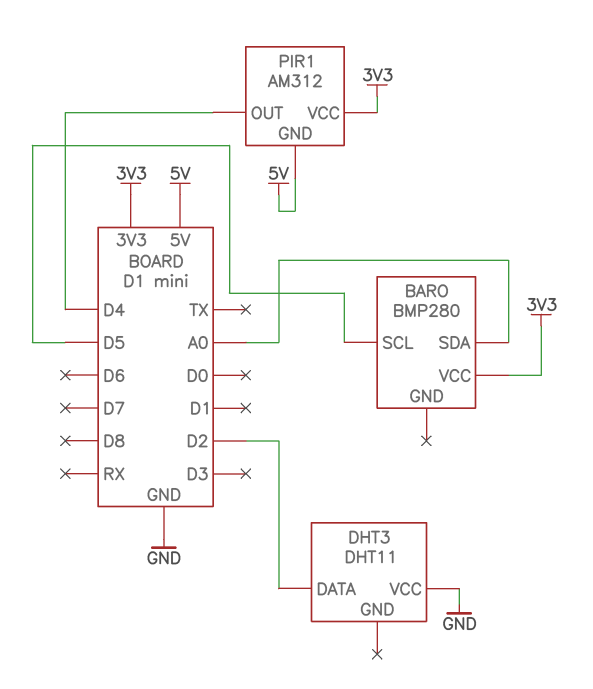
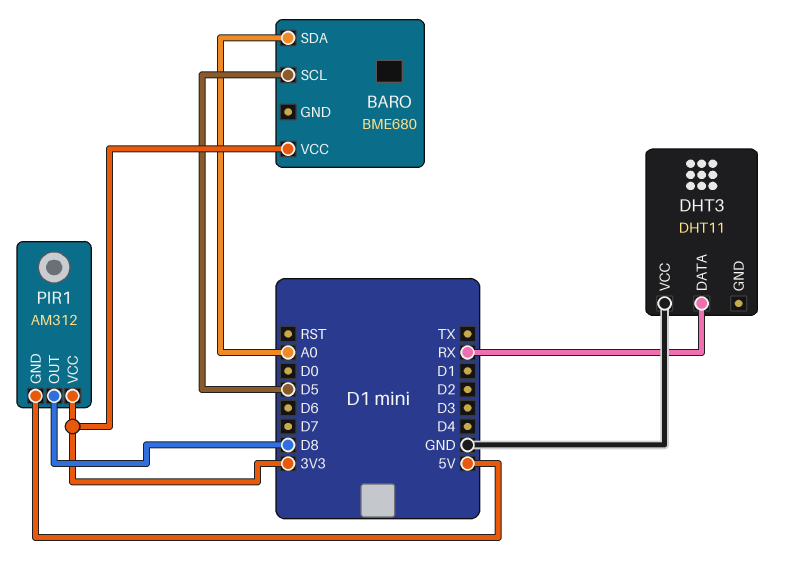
BARO: BMP280 -> BME680
DHT3 pin DATA: D2 -> RX
PIR1 pin OUT: D4 -> D8

